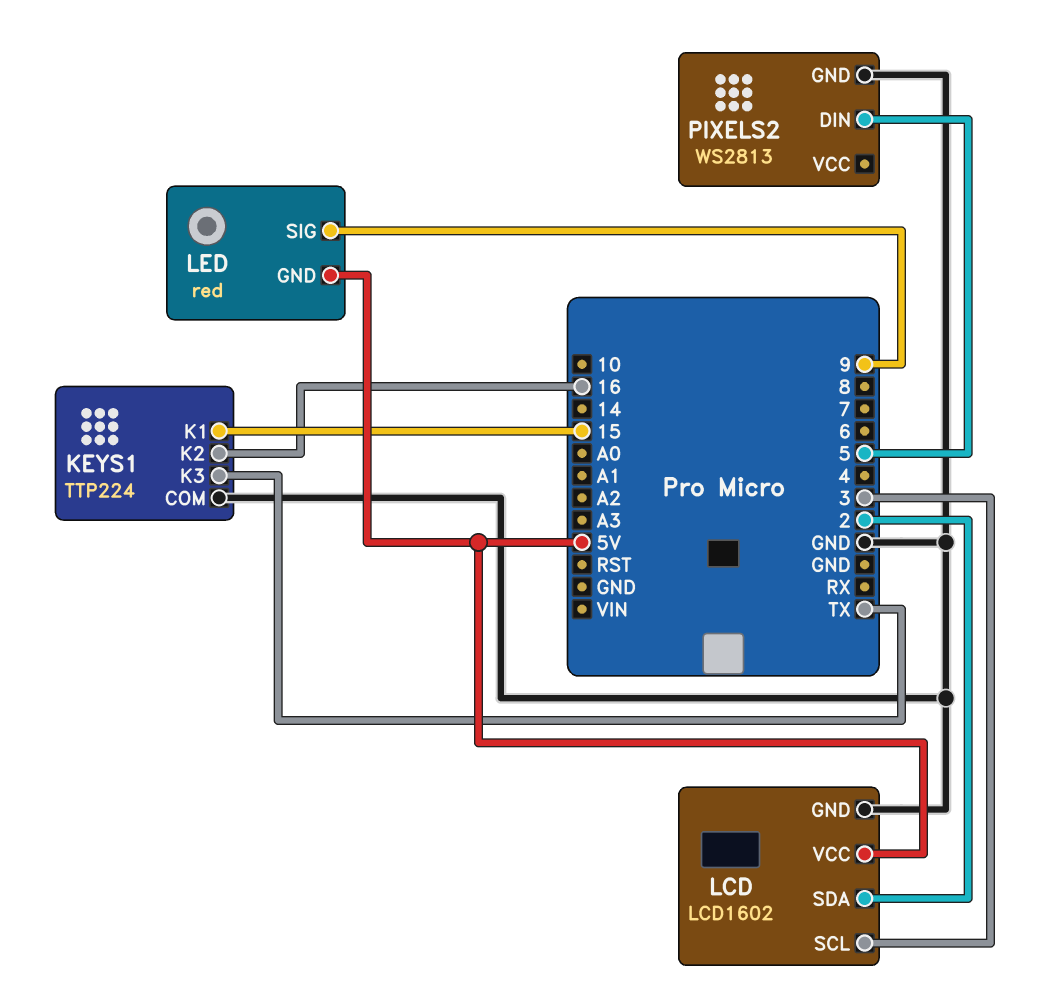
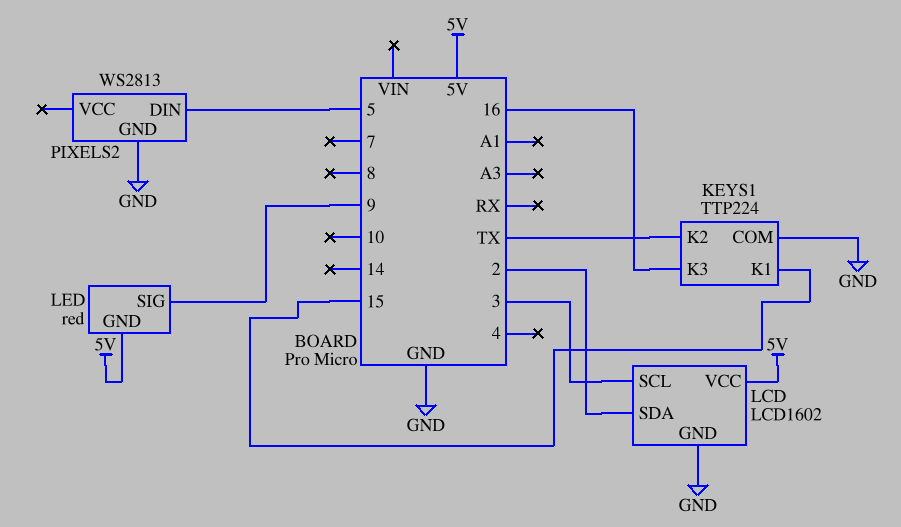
KEYS1 pin K2: 16 -> TX
KEYS1 pin K3: TX -> 16

